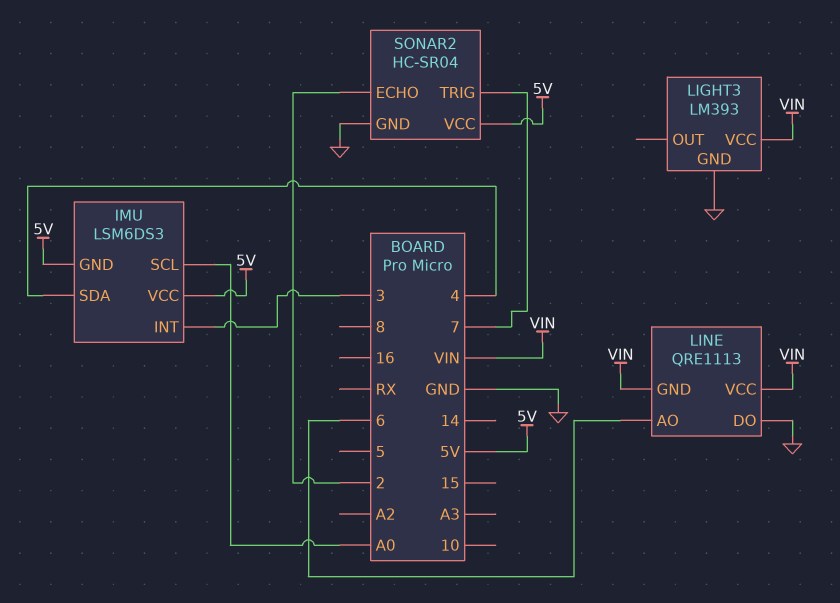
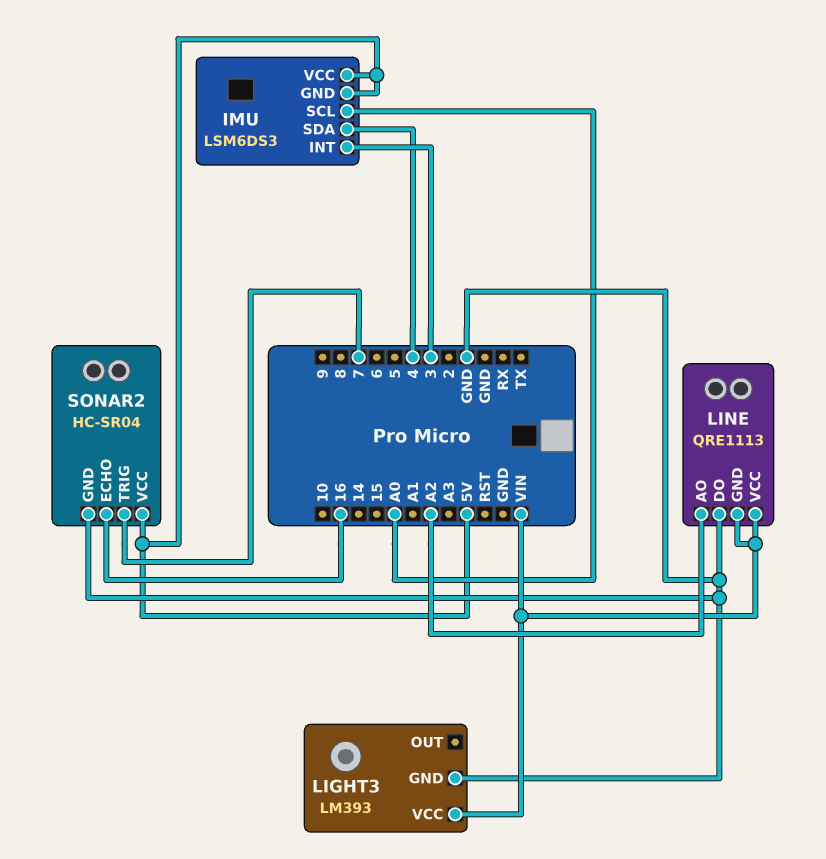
LINE pin AO: 6 -> A2
SONAR2 pin ECHO: 2 -> 16

